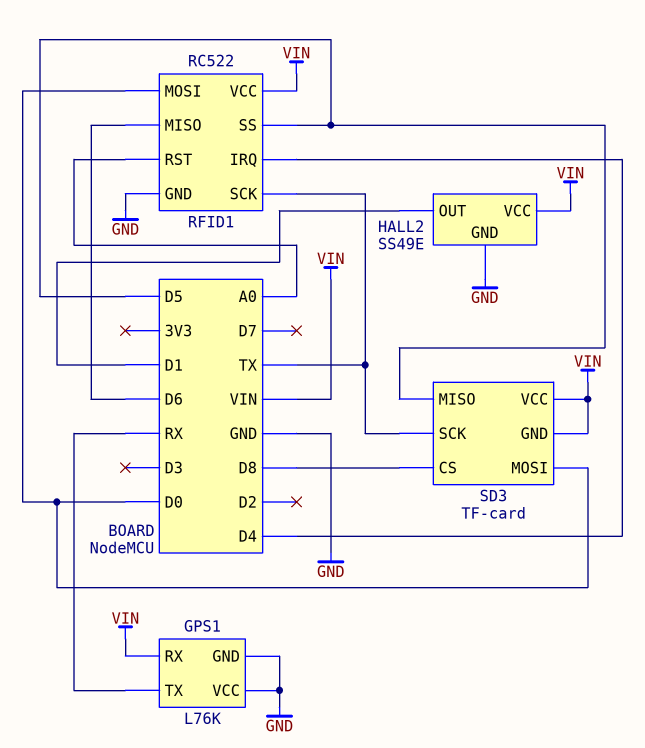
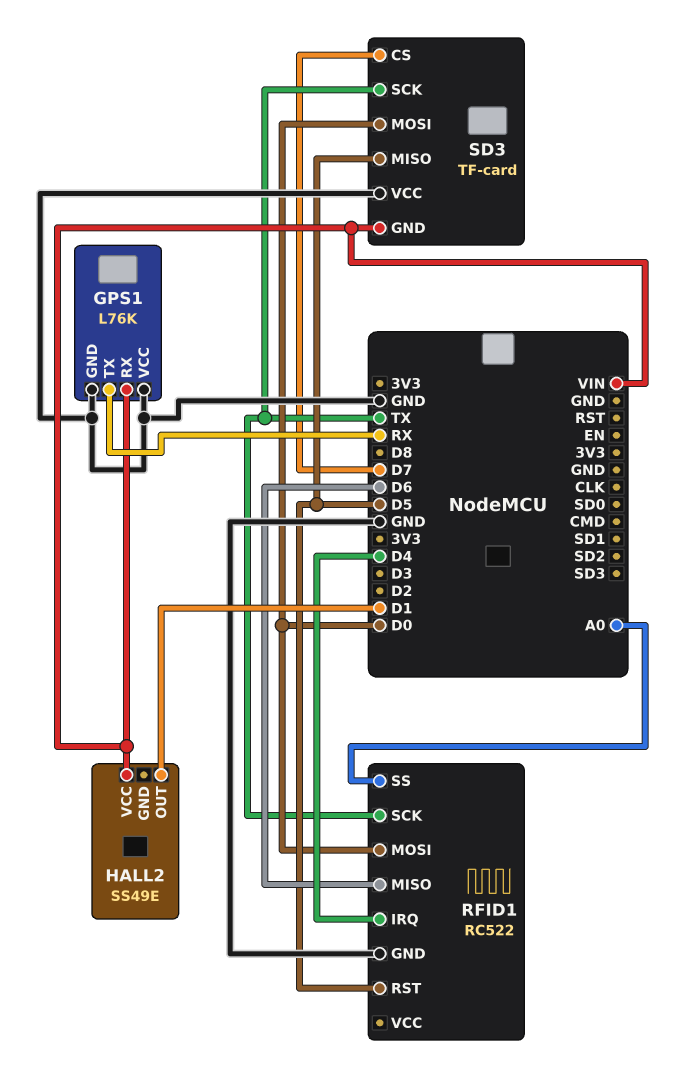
HALL2 pin GND: GND -> none
RFID1 pin RST: A0 -> D5
RFID1 pin SS: D5 -> A0
RFID1 pin VCC: VIN -> none
SD3 pin CS: D8 -> D7
SD3 pin VCC: VIN -> GND

